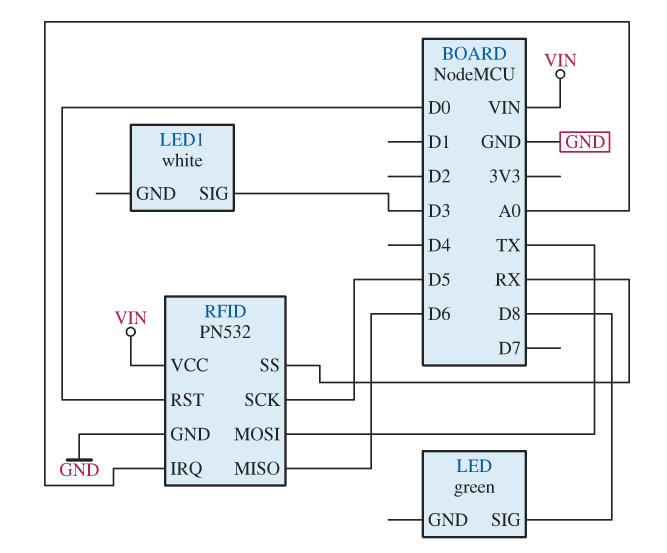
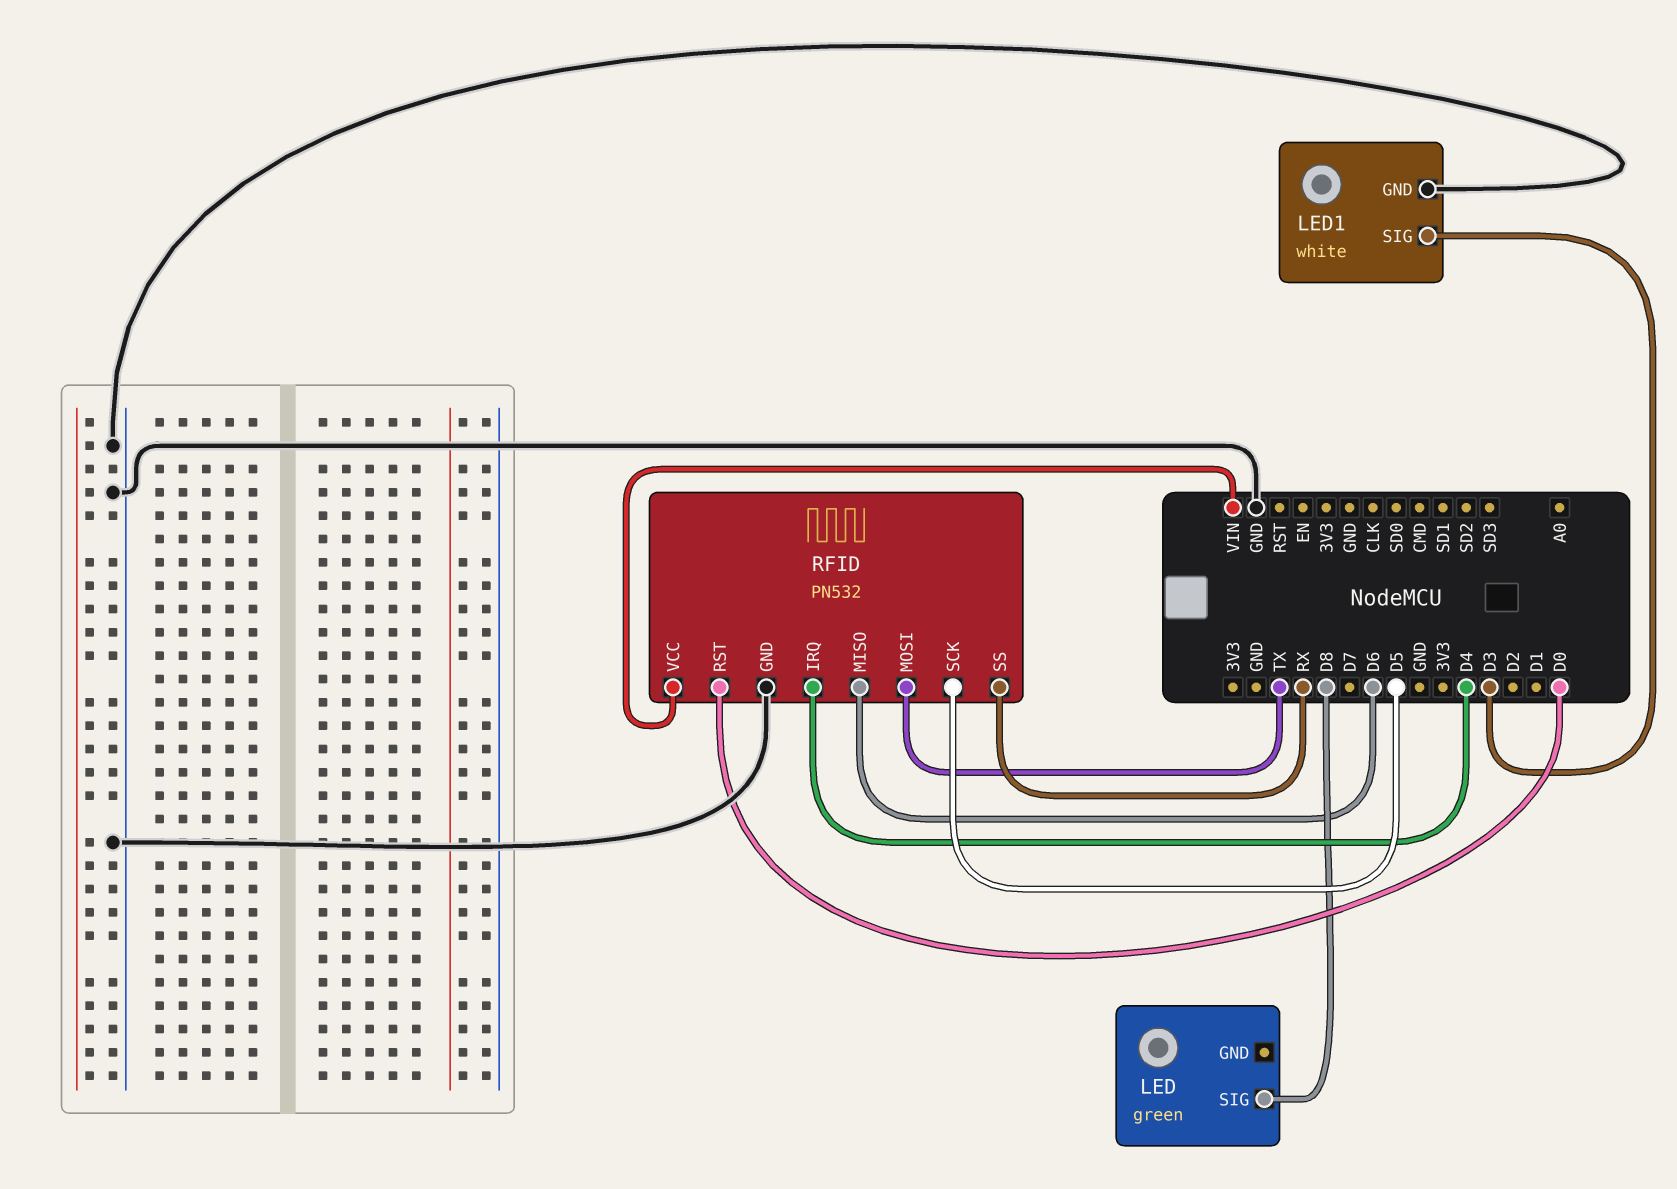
LED1 pin GND: none -> GND
RFID pin IRQ: A0 -> D4

